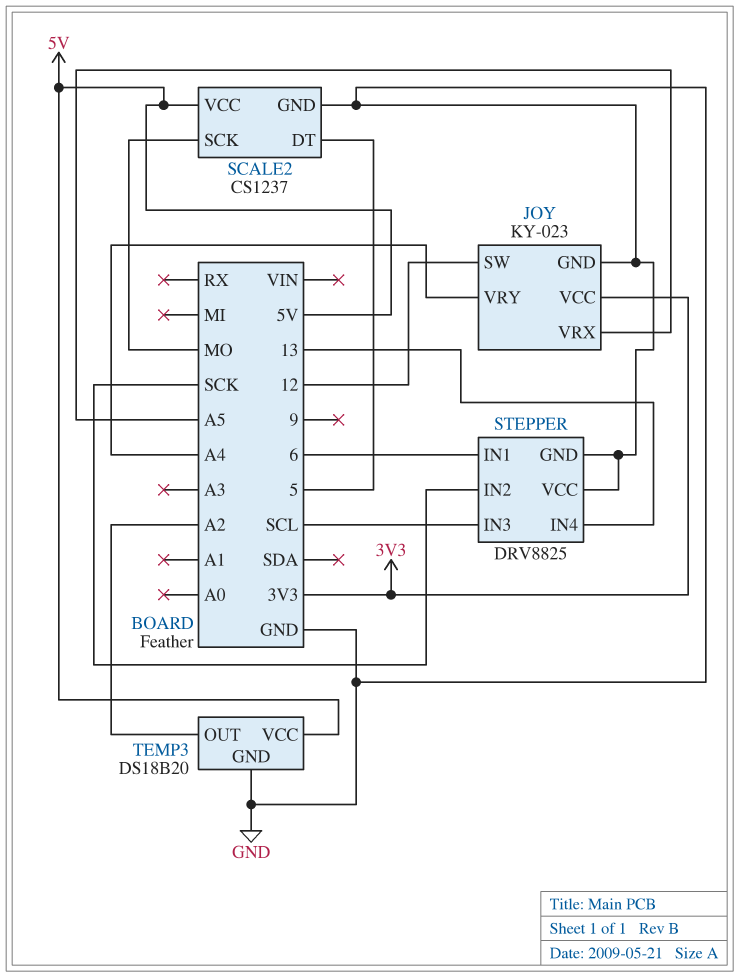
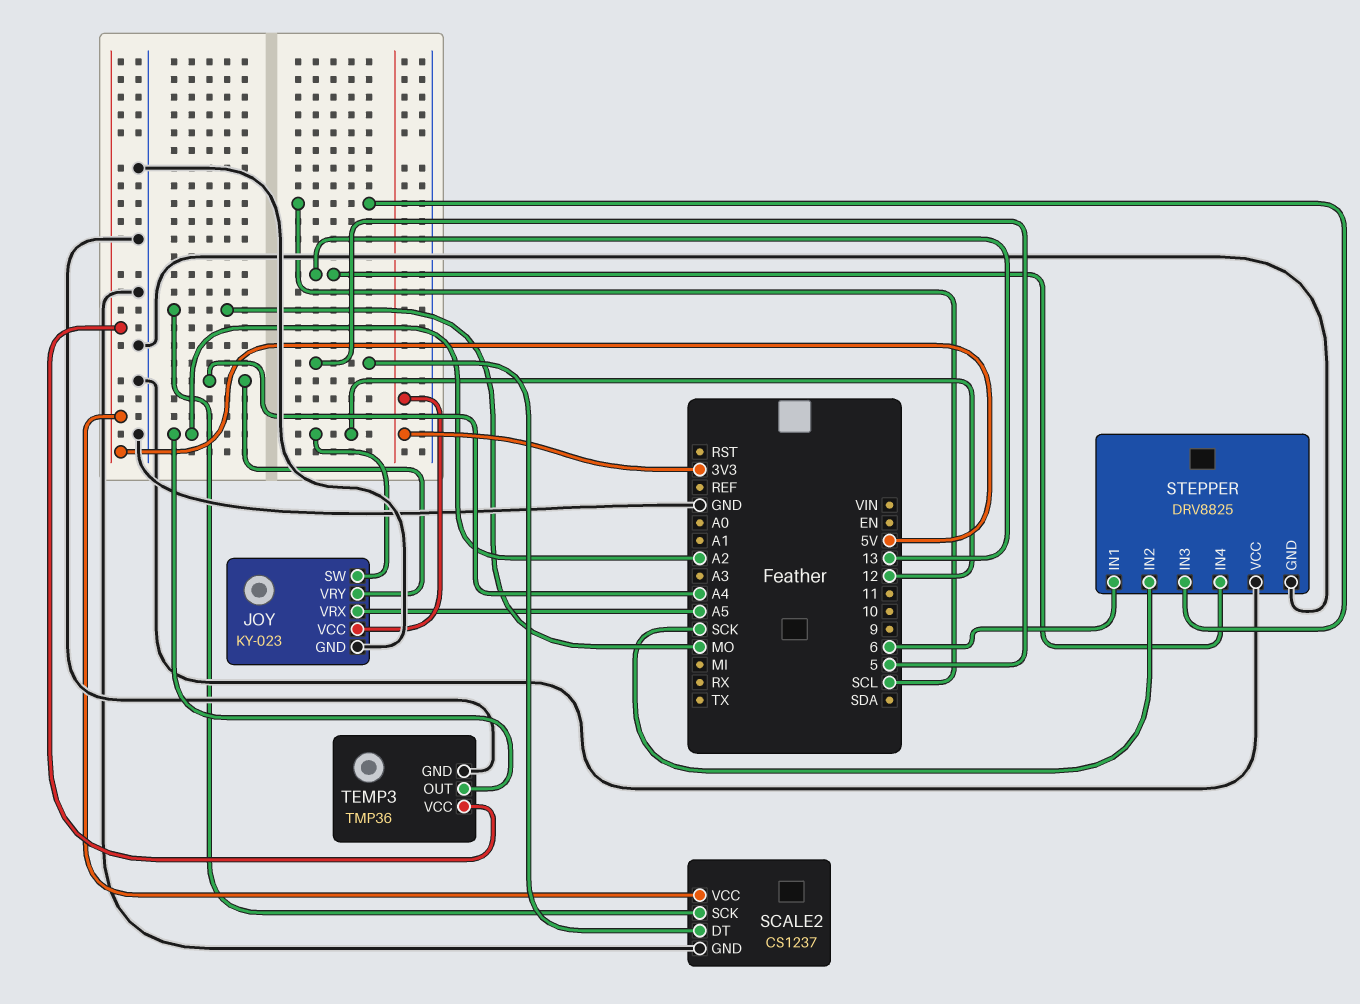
TEMP3: DS18B20 -> TMP36

